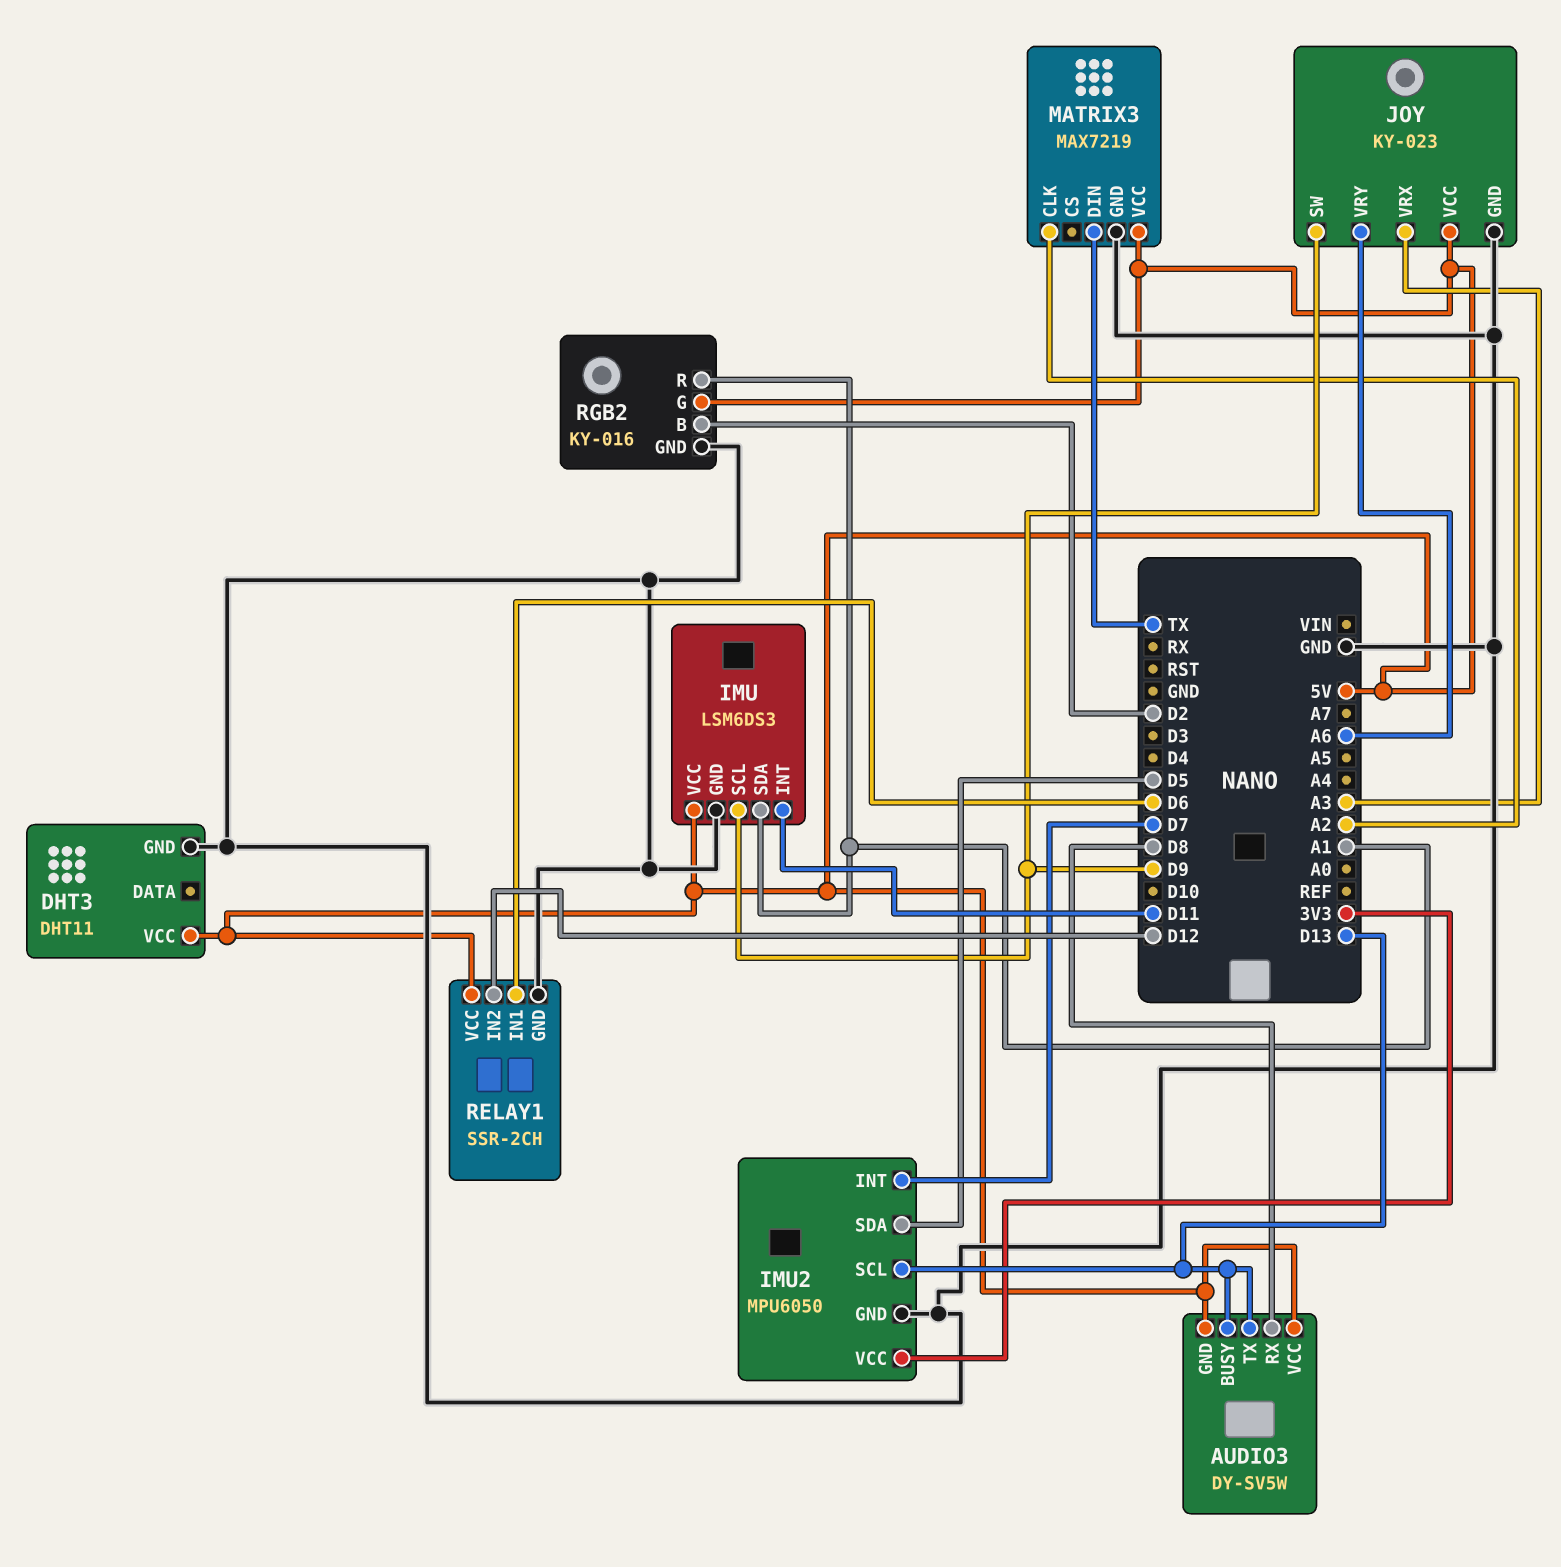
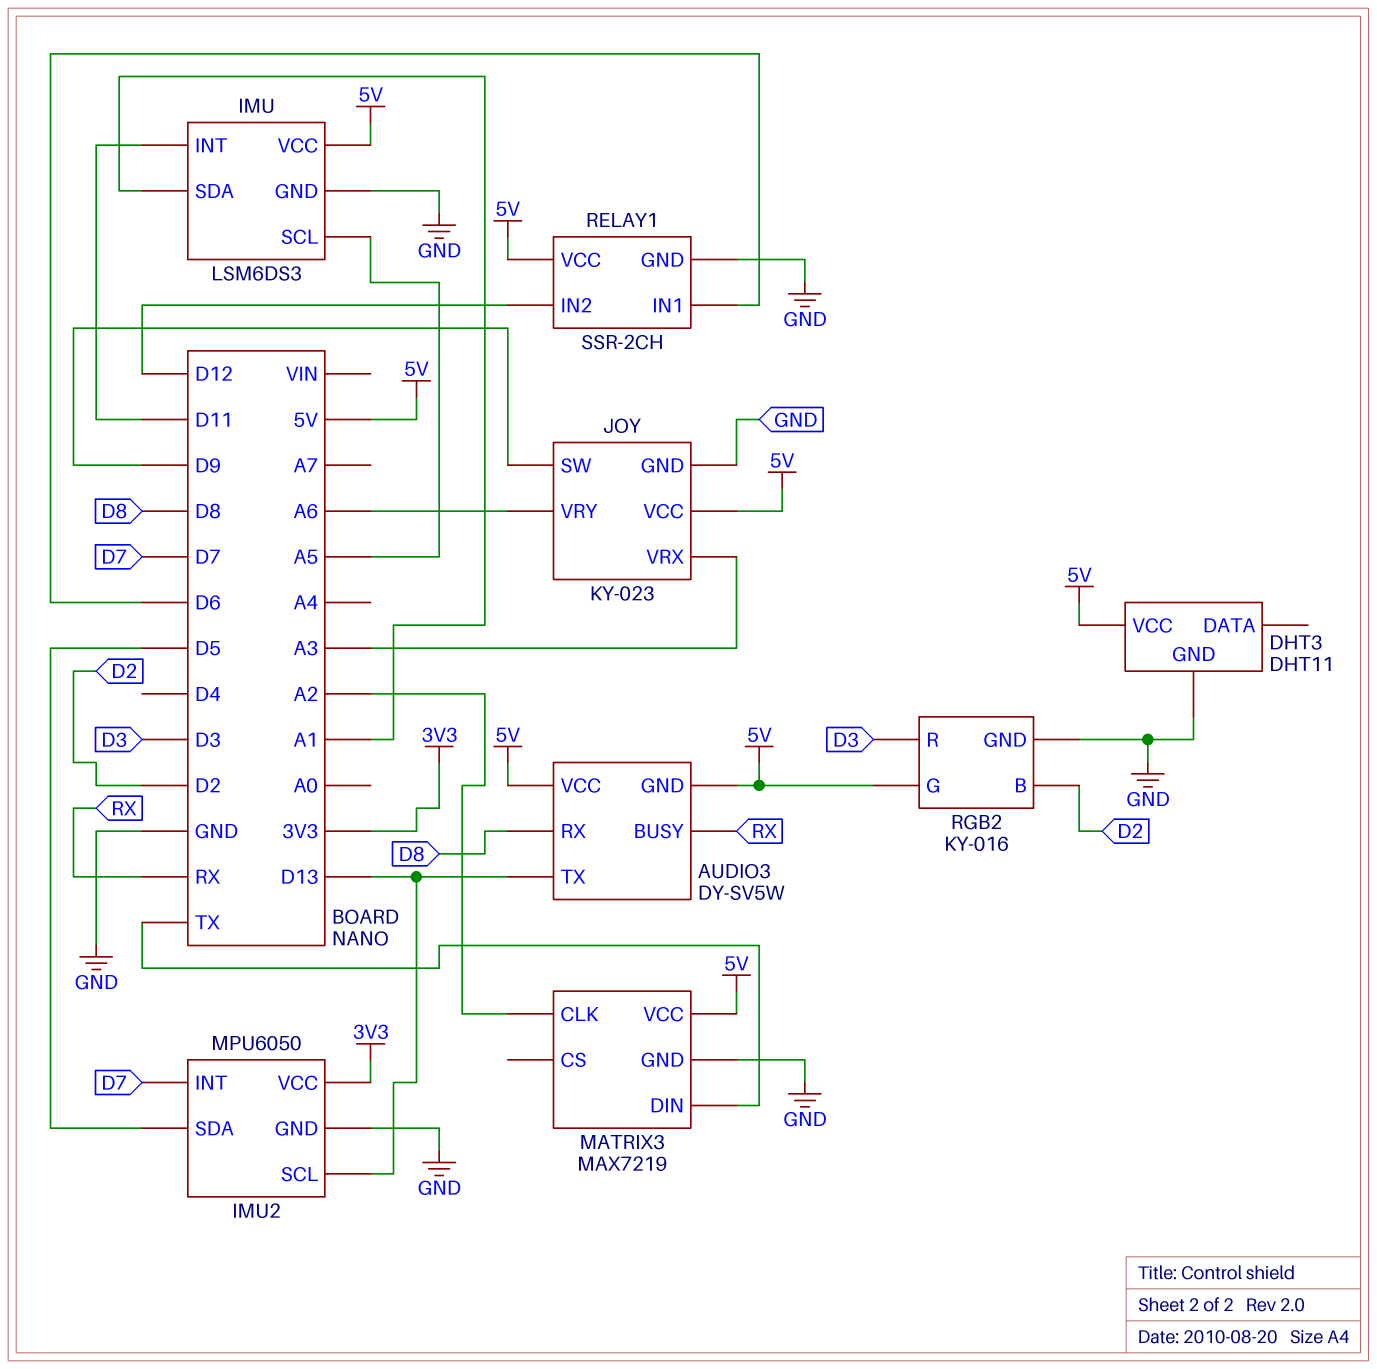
AUDIO3 pin BUSY: D13 -> RX
IMU pin SCL: D9 -> A5
RGB2 pin R: A1 -> D3

